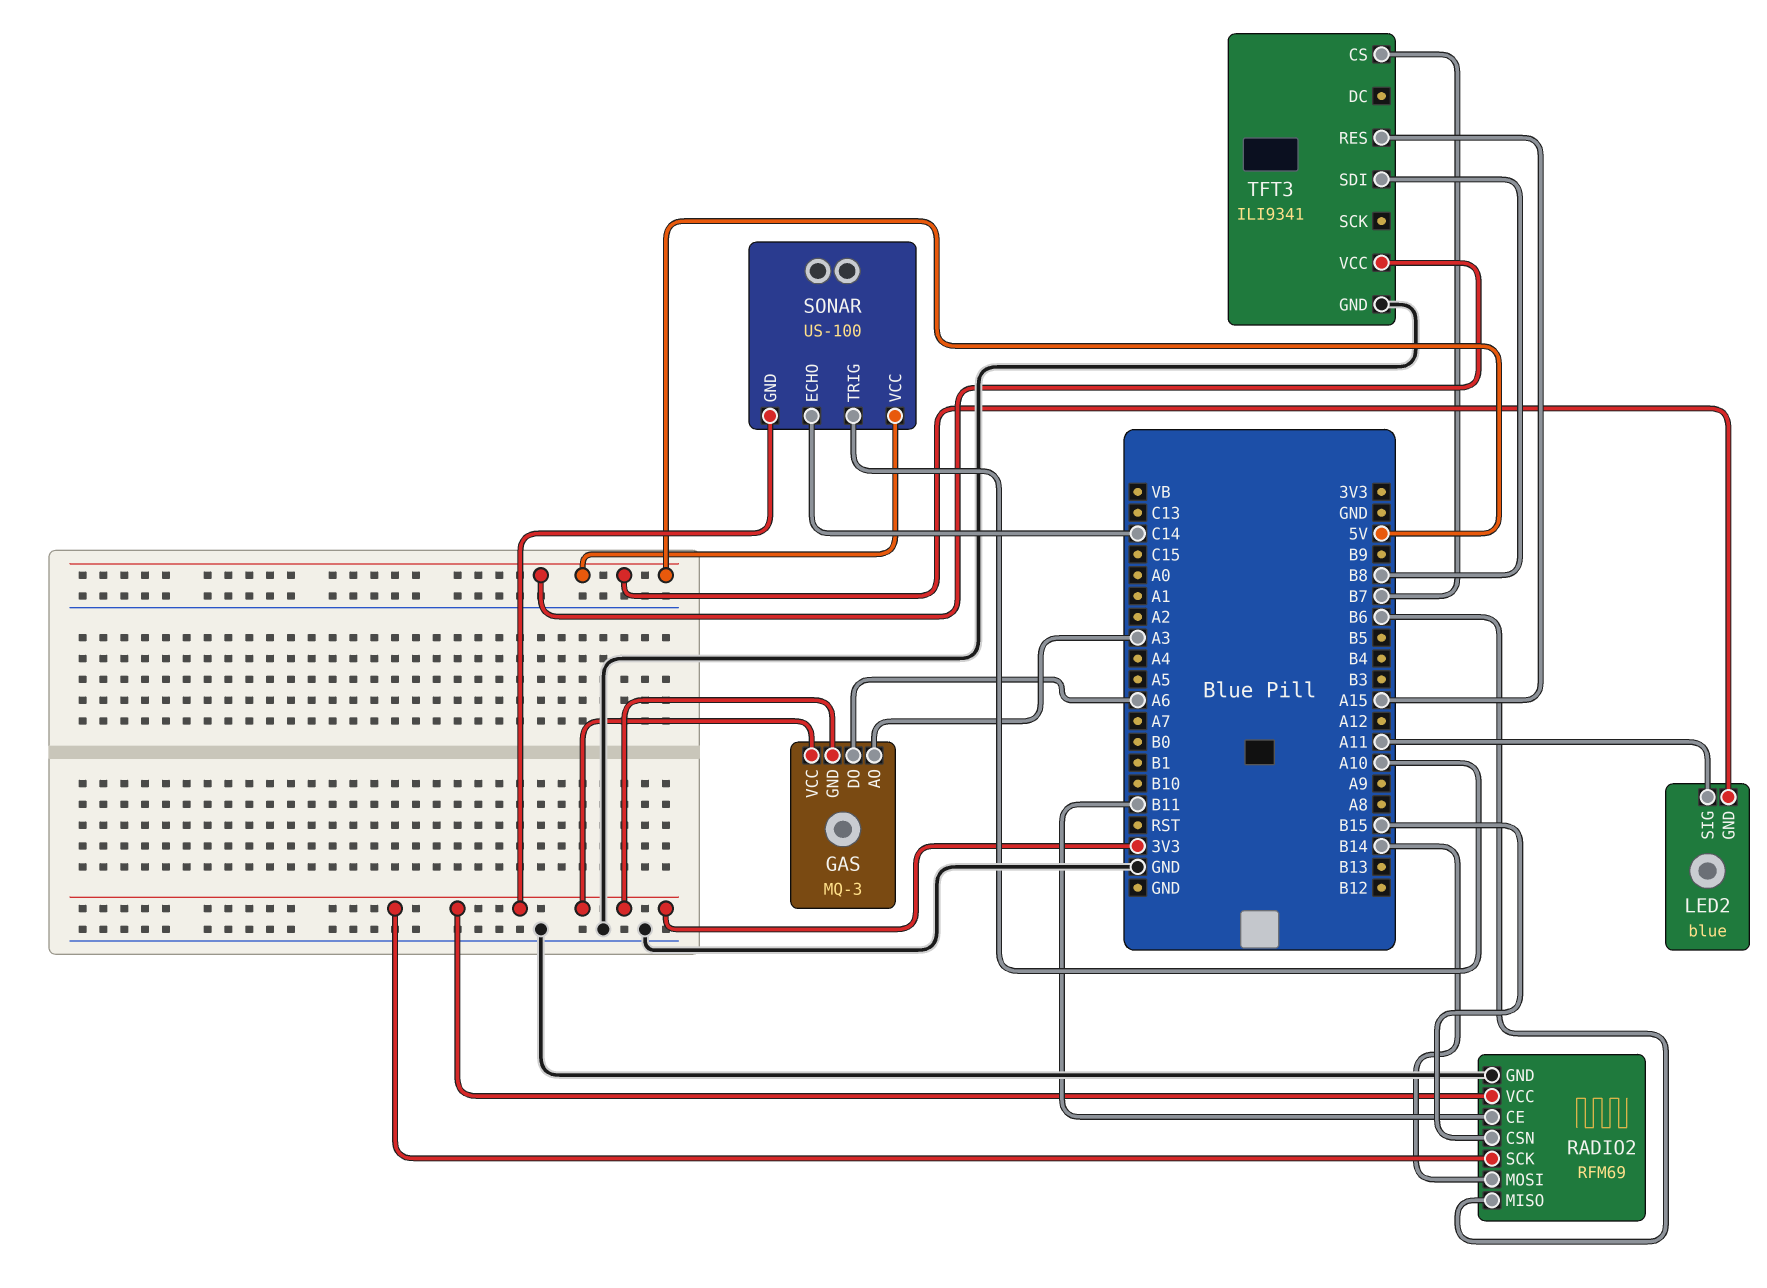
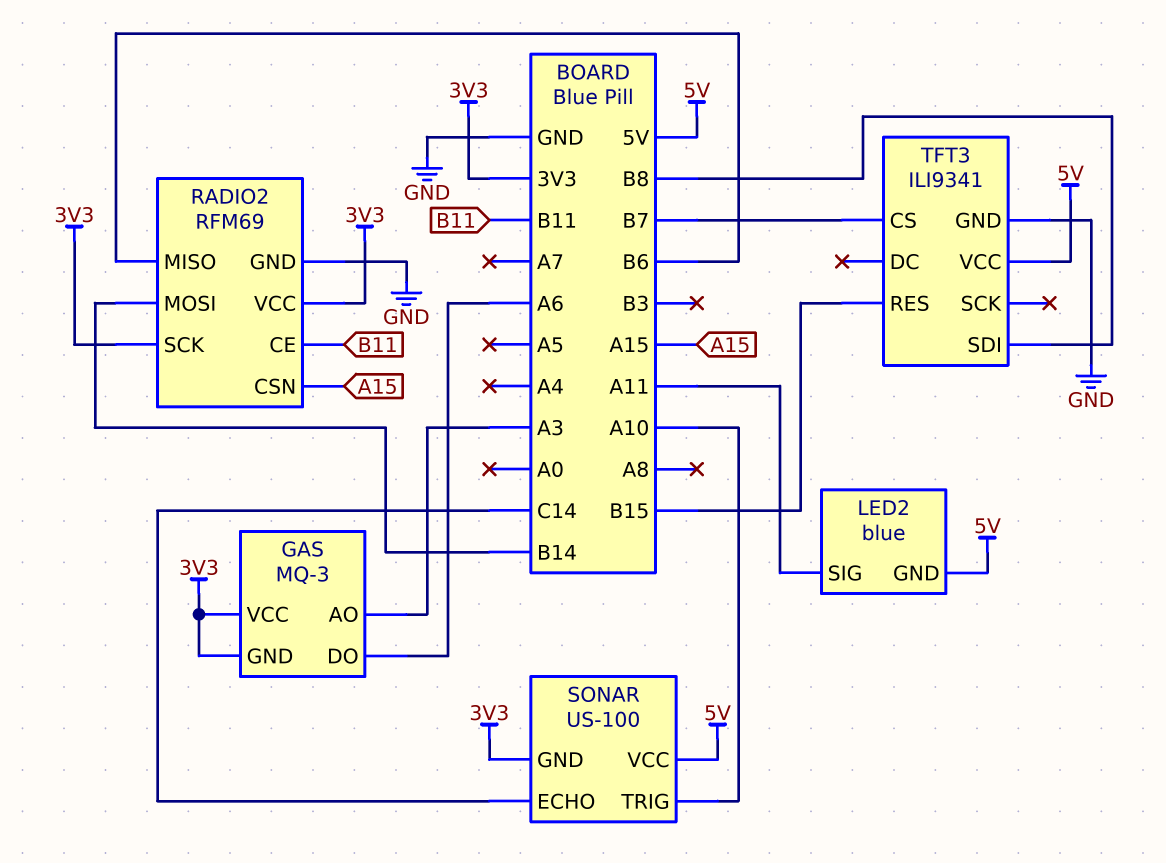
RADIO2 pin CSN: B15 -> A15
TFT3 pin RES: A15 -> B15

